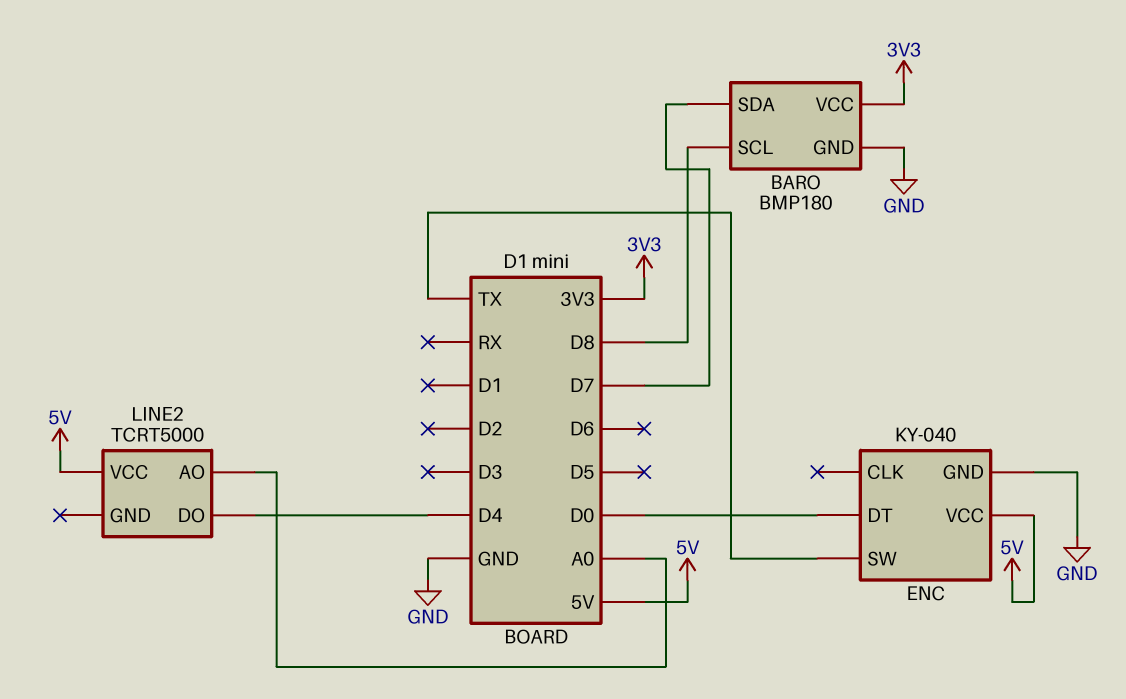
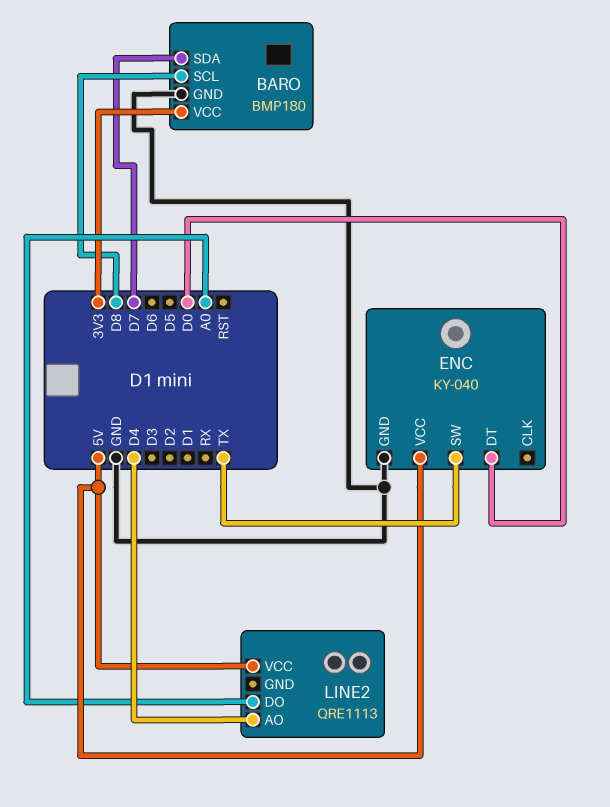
LINE2: TCRT5000 -> QRE1113
LINE2 pin AO: A0 -> D4
LINE2 pin DO: D4 -> A0

